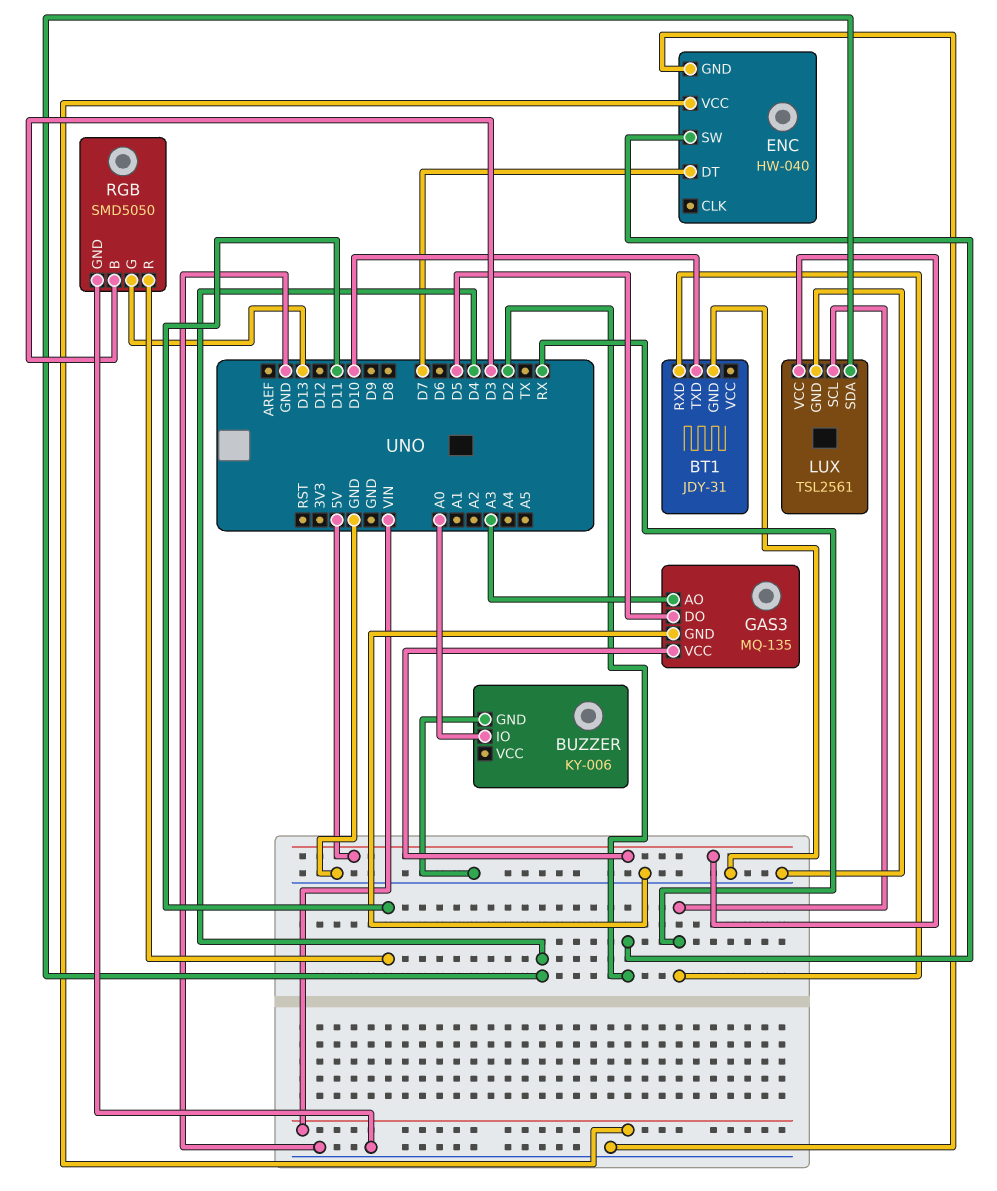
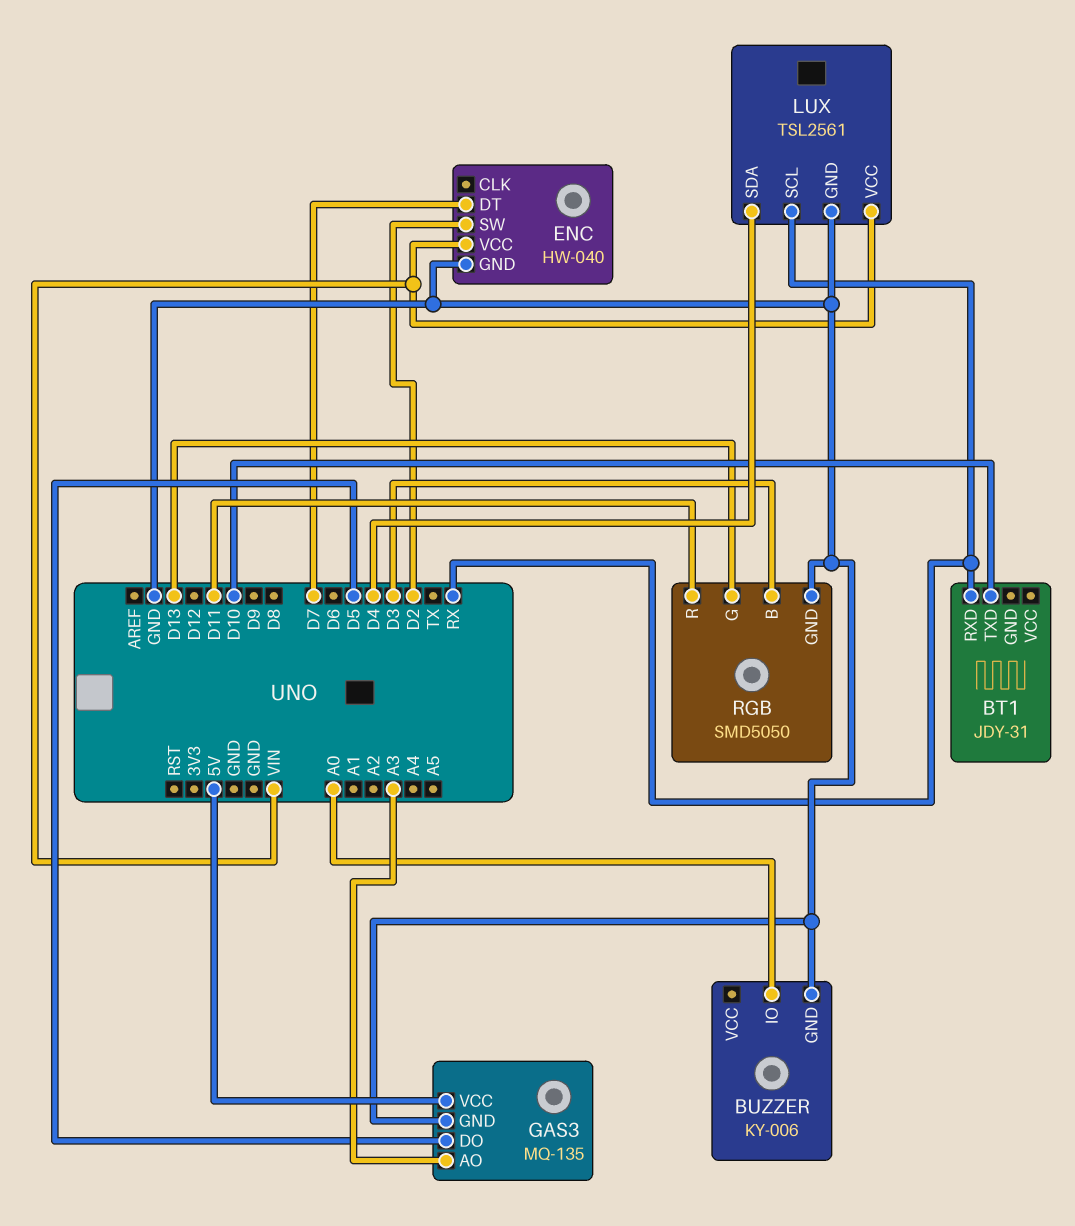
BT1 pin GND: GND -> none
LUX pin VCC: 5V -> VIN

